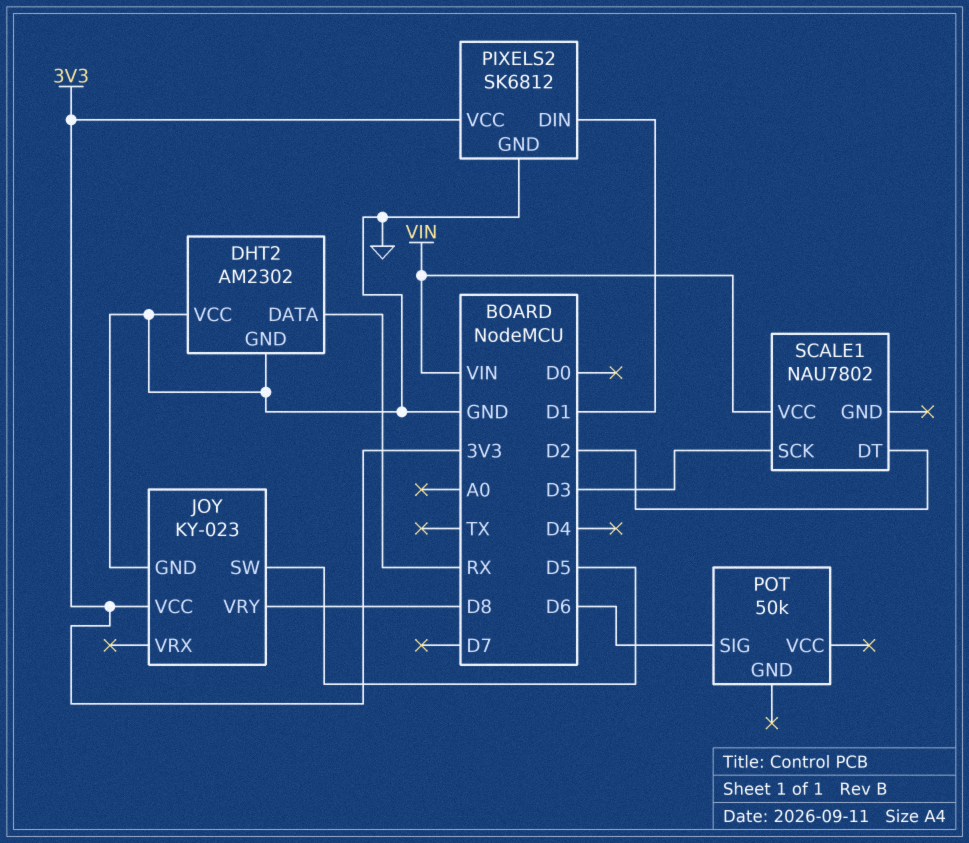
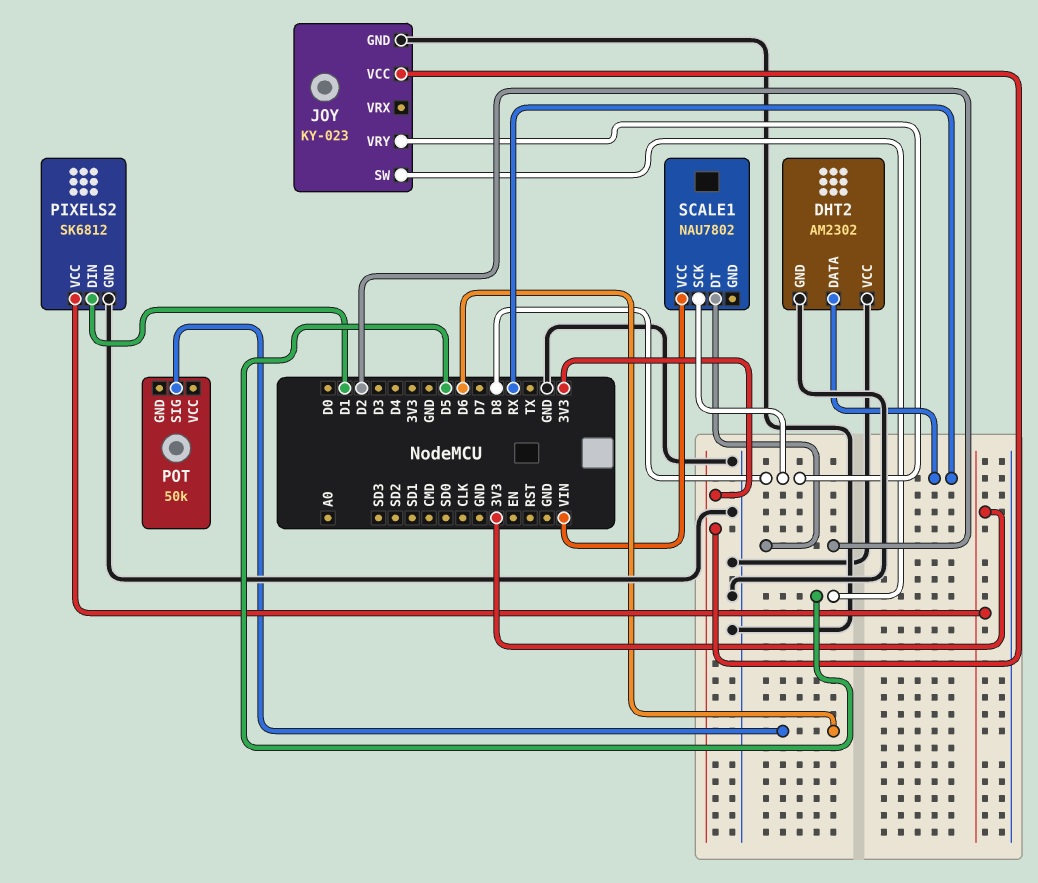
SCALE1 pin SCK: D3 -> D8

